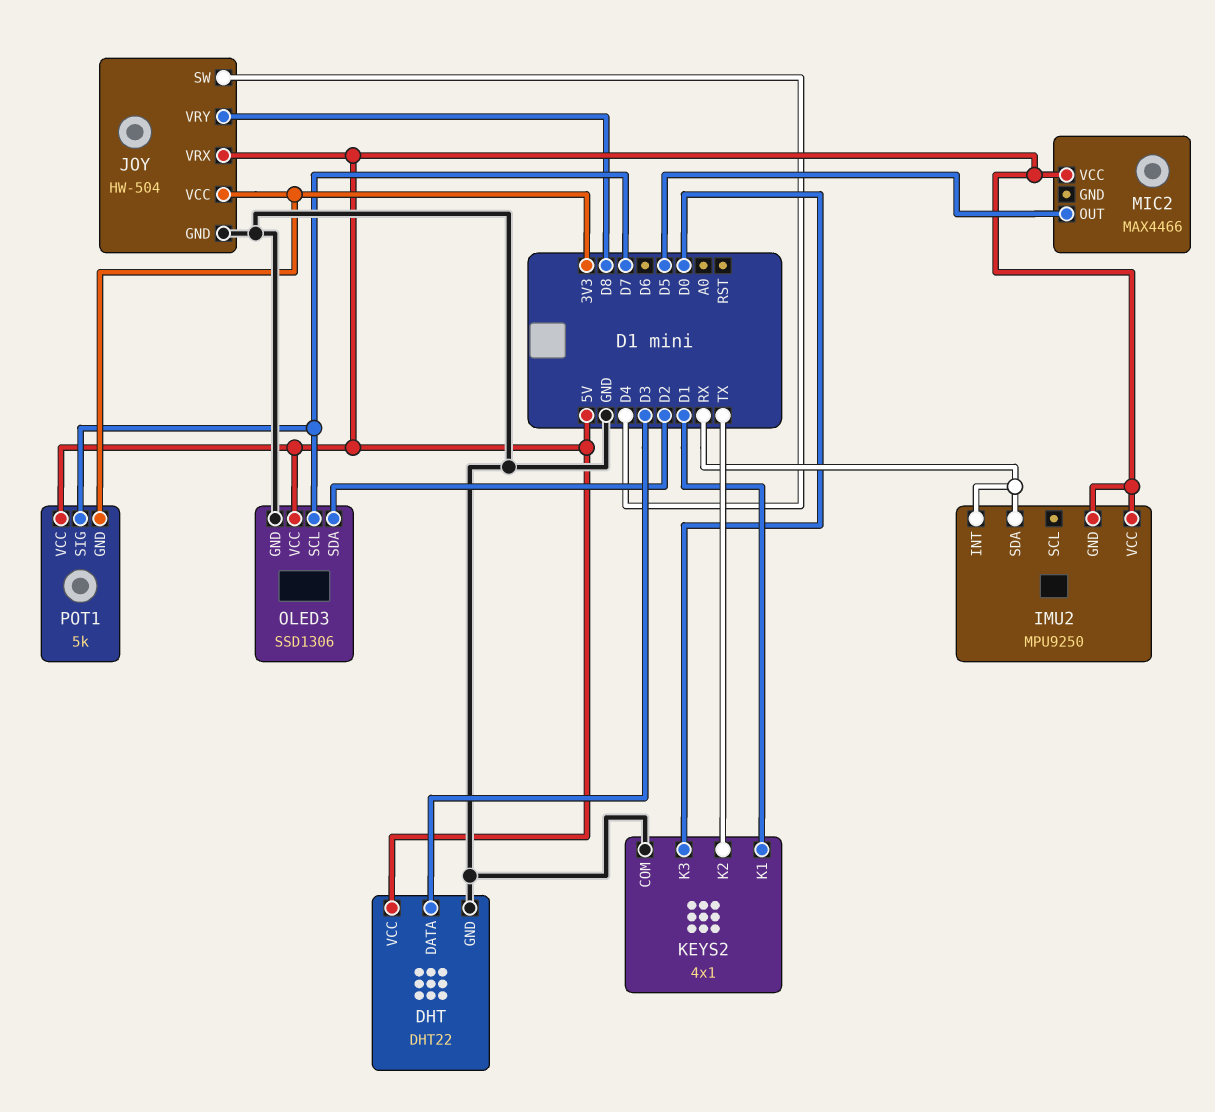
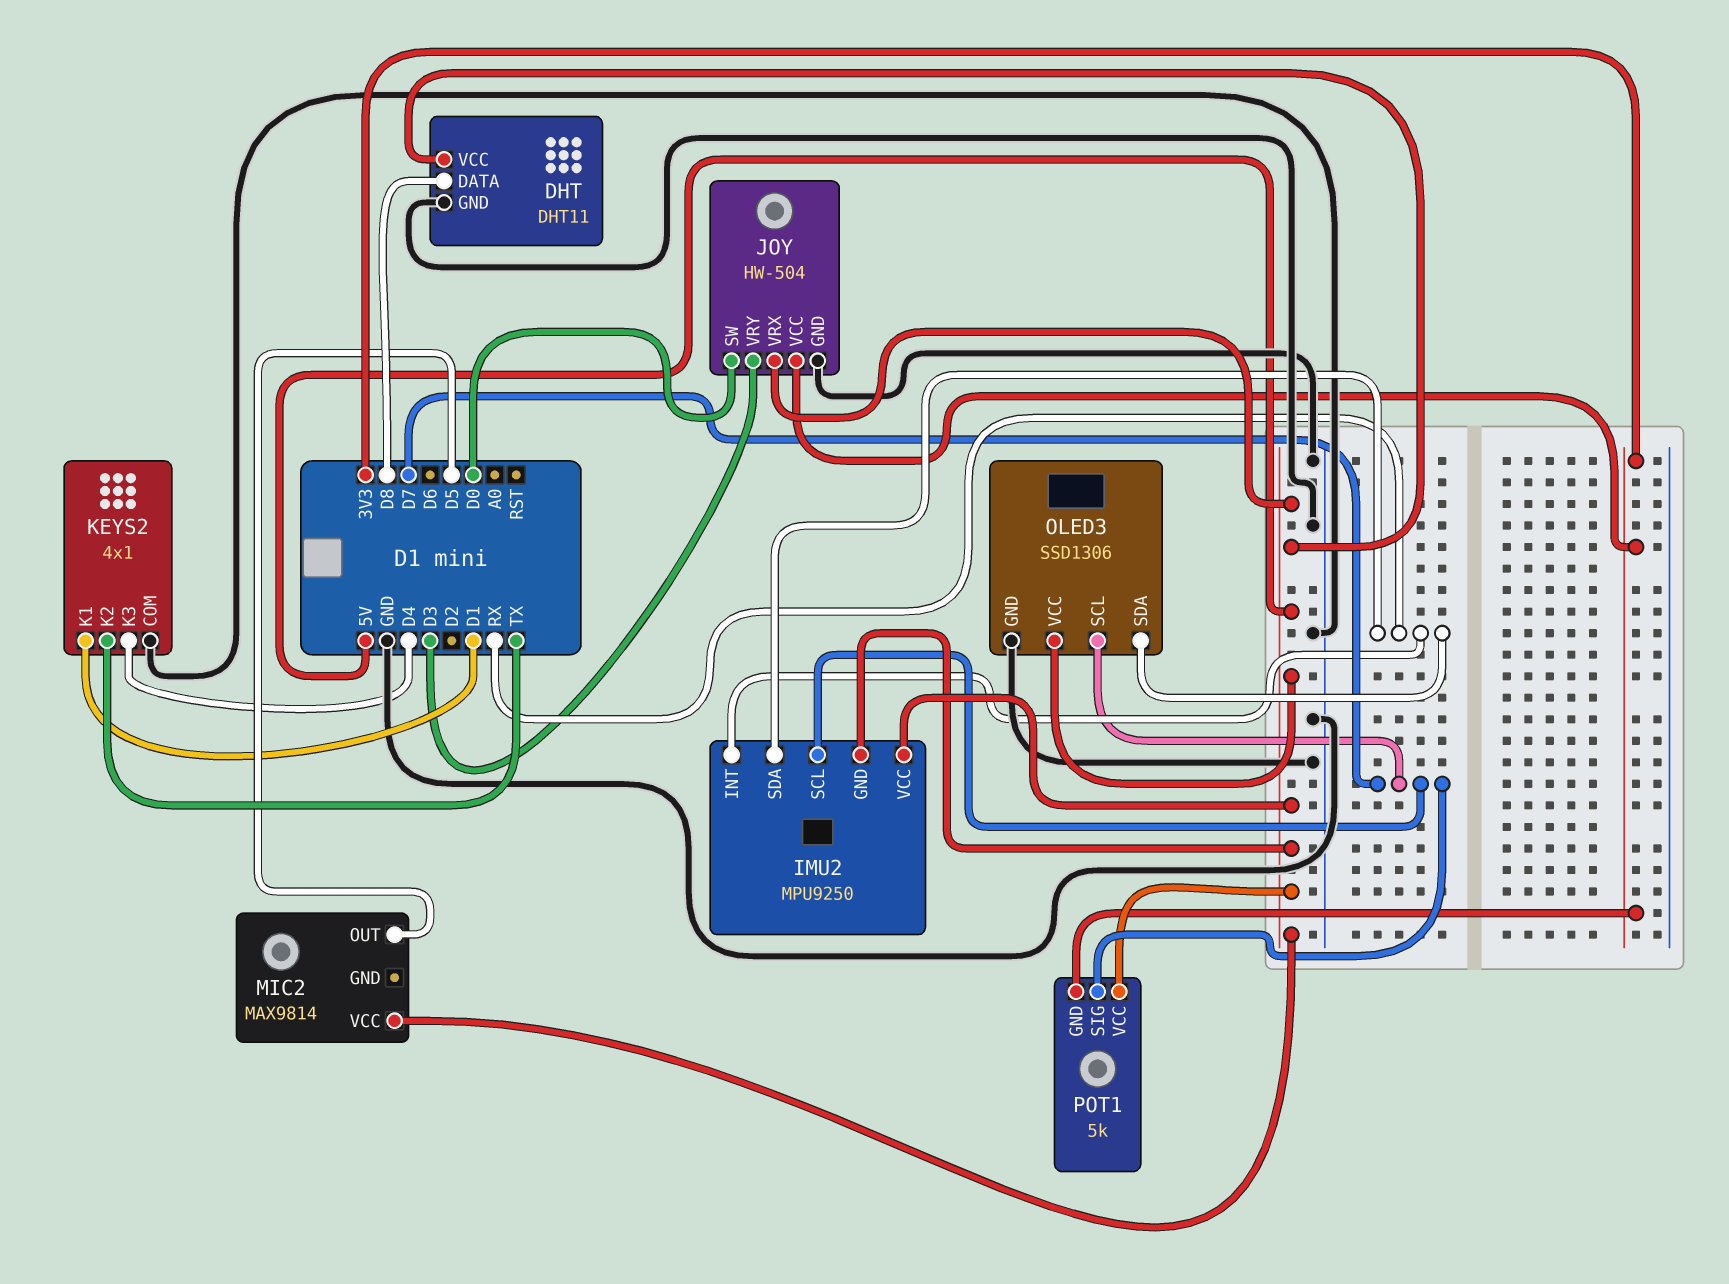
DHT: DHT22 -> DHT11
DHT pin DATA: D3 -> D8
IMU2 pin SCL: none -> D7
JOY pin SW: D4 -> D0
JOY pin VRY: D8 -> D3
KEYS2 pin K3: D0 -> D4
MIC2: MAX4466 -> MAX9814
OLED3 pin SDA: D2 -> RX

